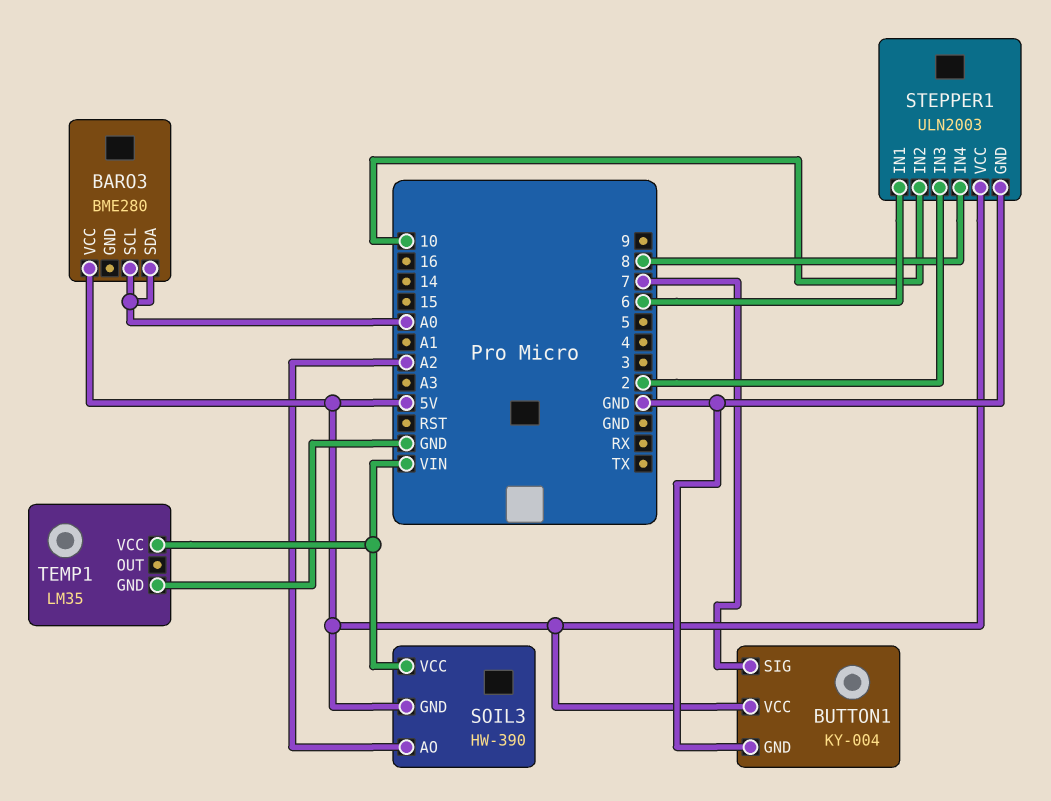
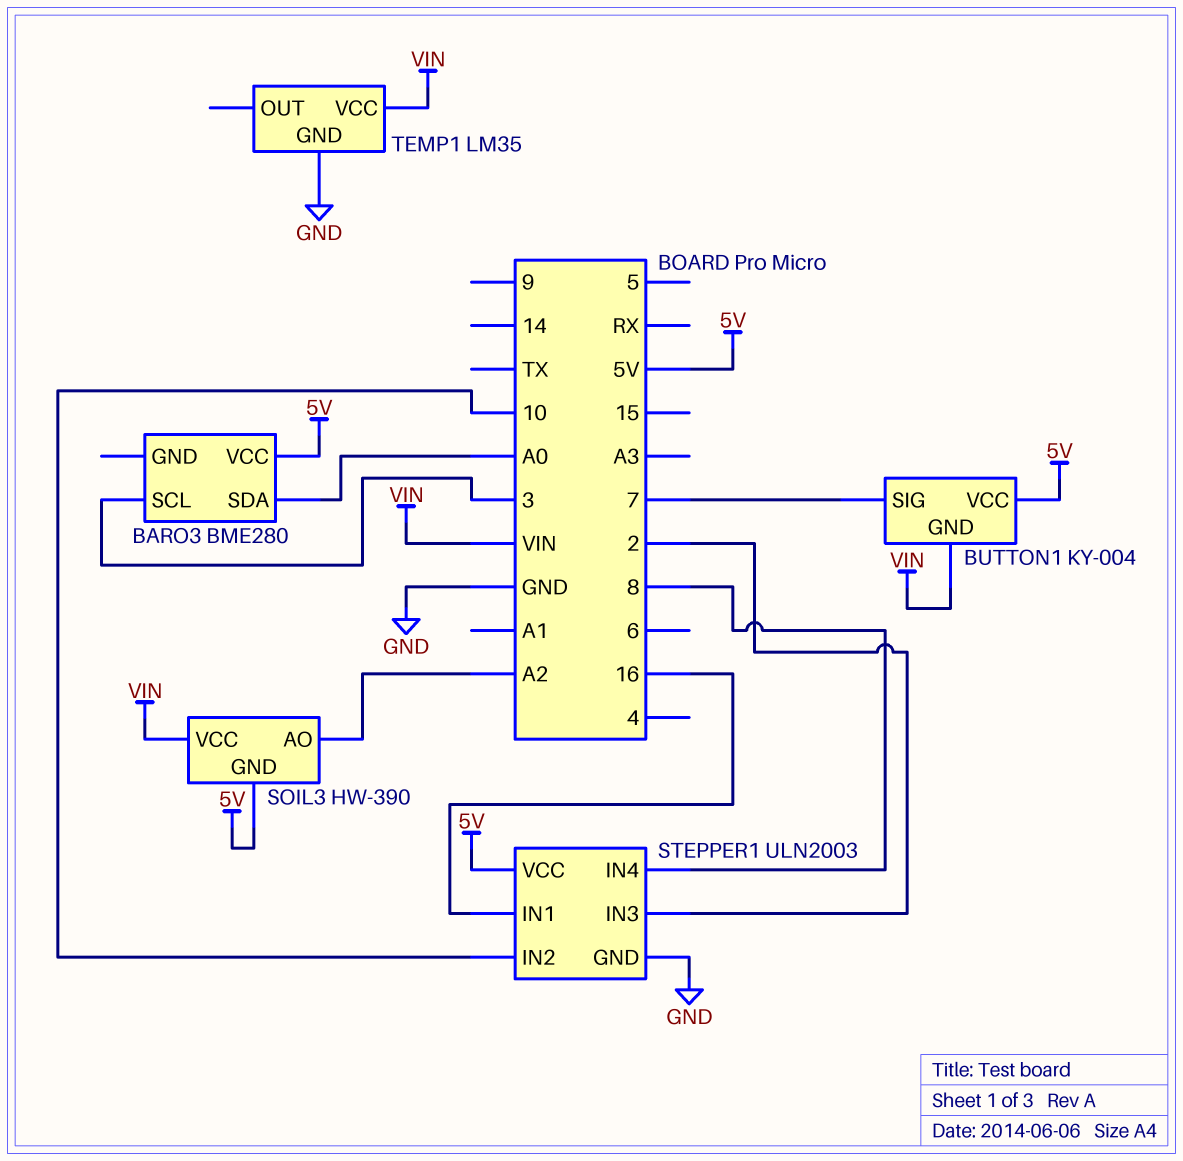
BARO3 pin SCL: A0 -> 3
BUTTON1 pin GND: GND -> VIN
STEPPER1 pin IN1: 6 -> 16

